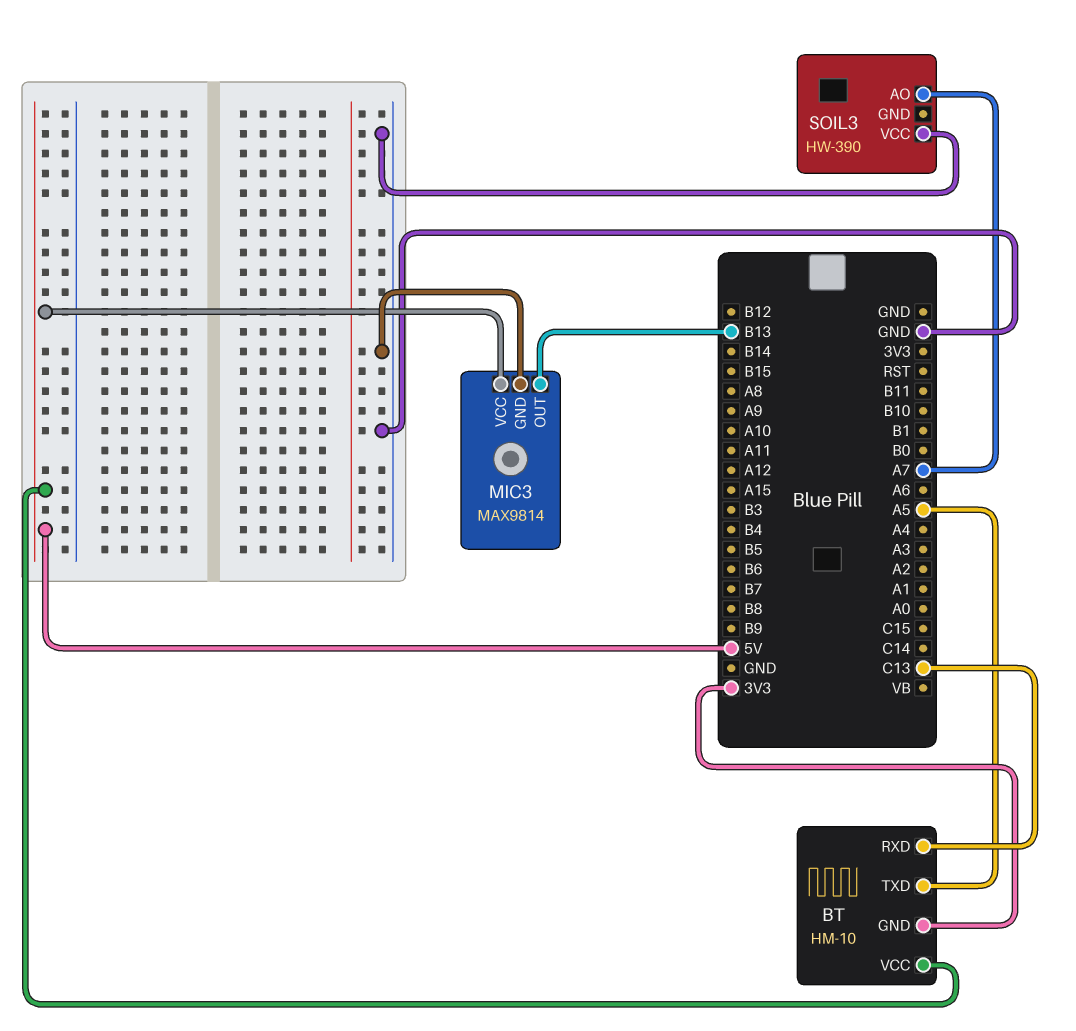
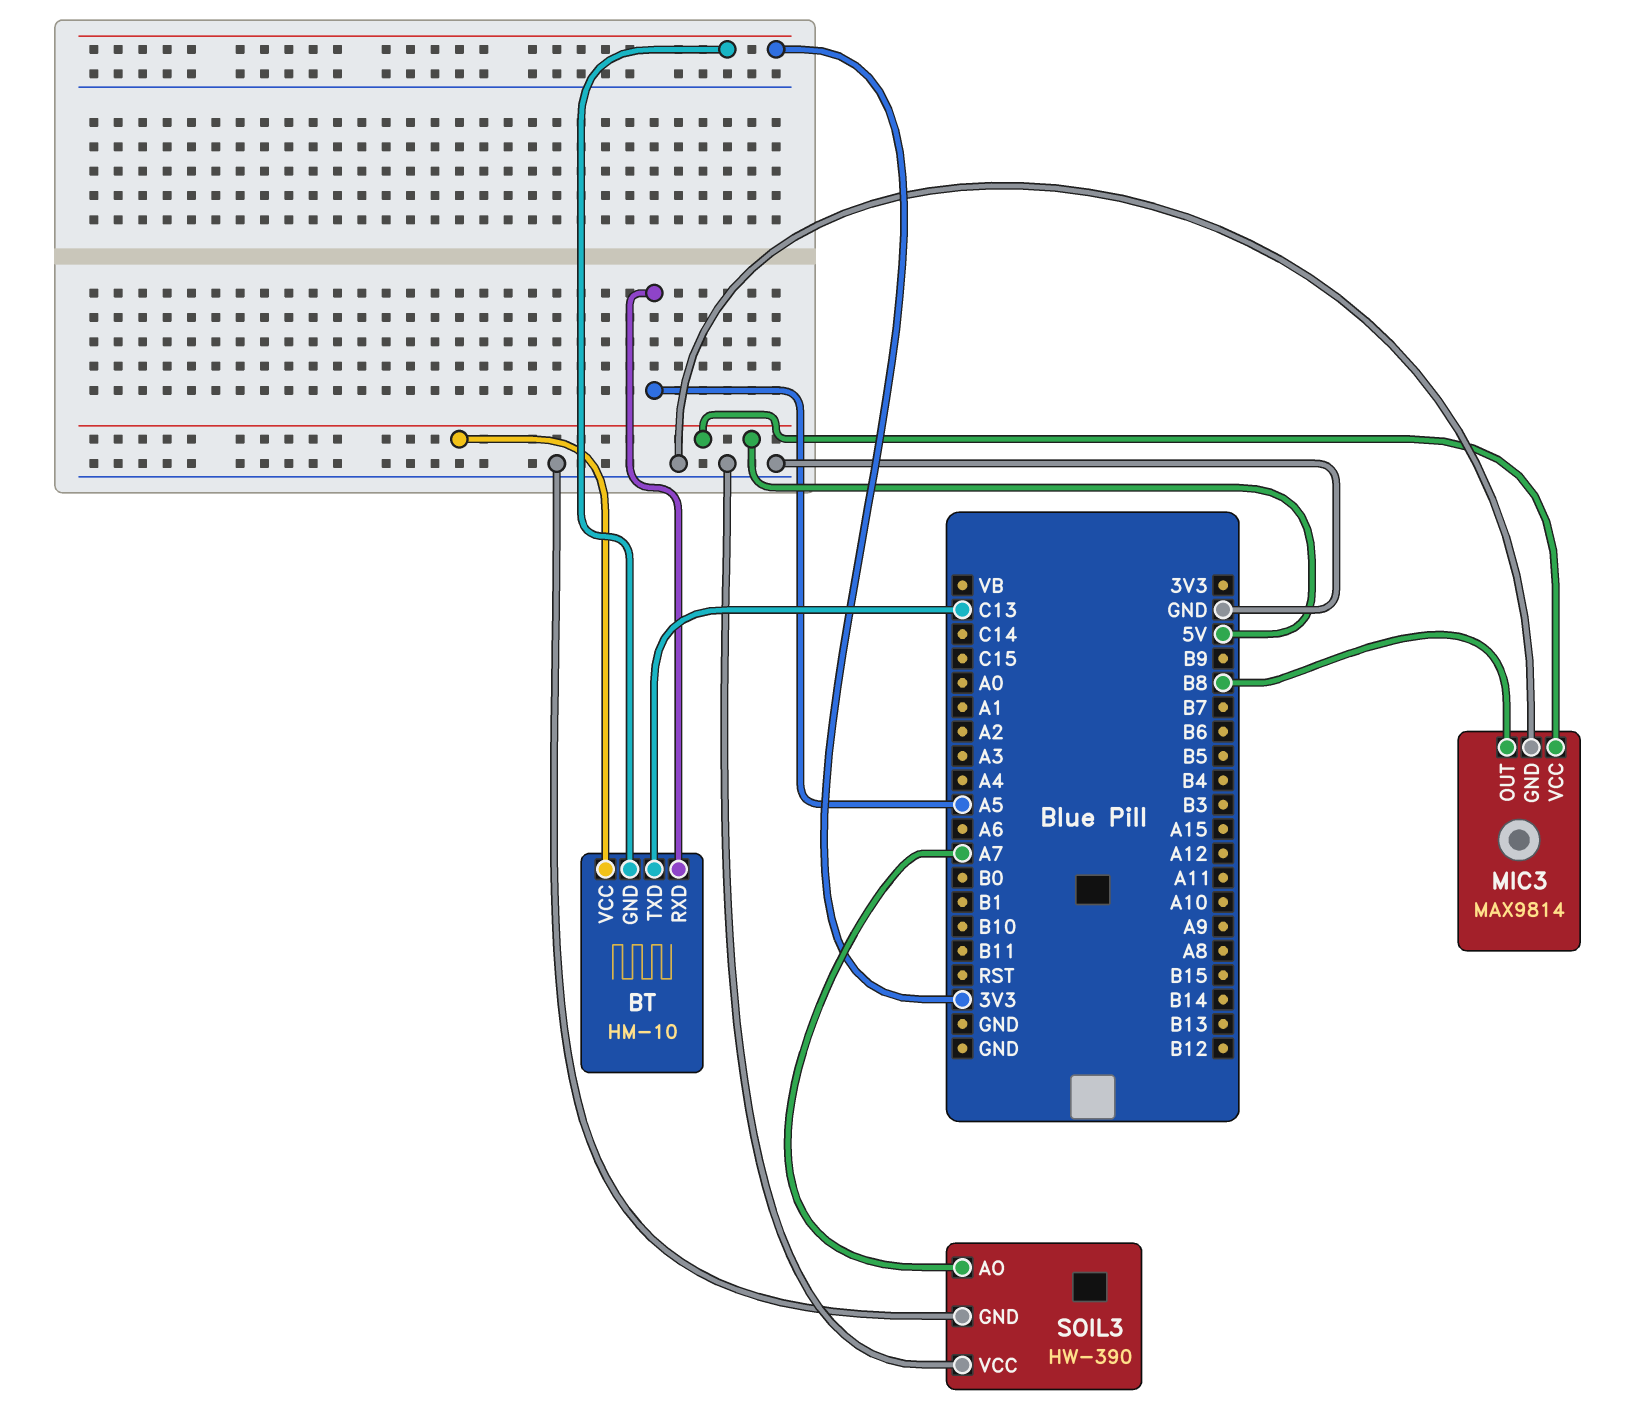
BT pin RXD: C13 -> A5
BT pin TXD: A5 -> C13
MIC3 pin OUT: B13 -> B8
SOIL3 pin GND: none -> GND

